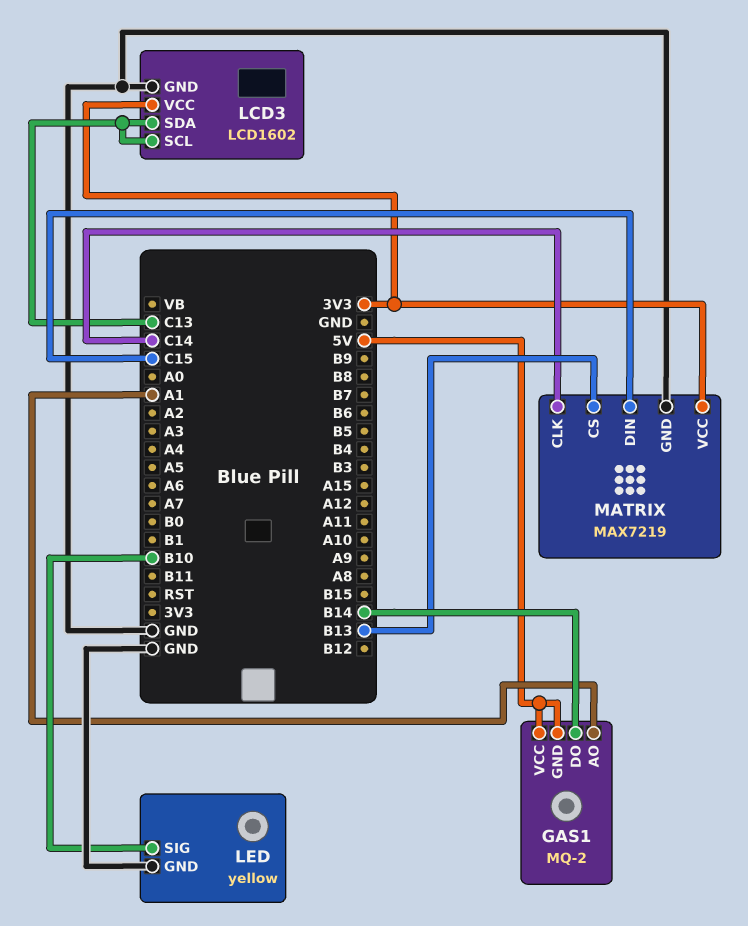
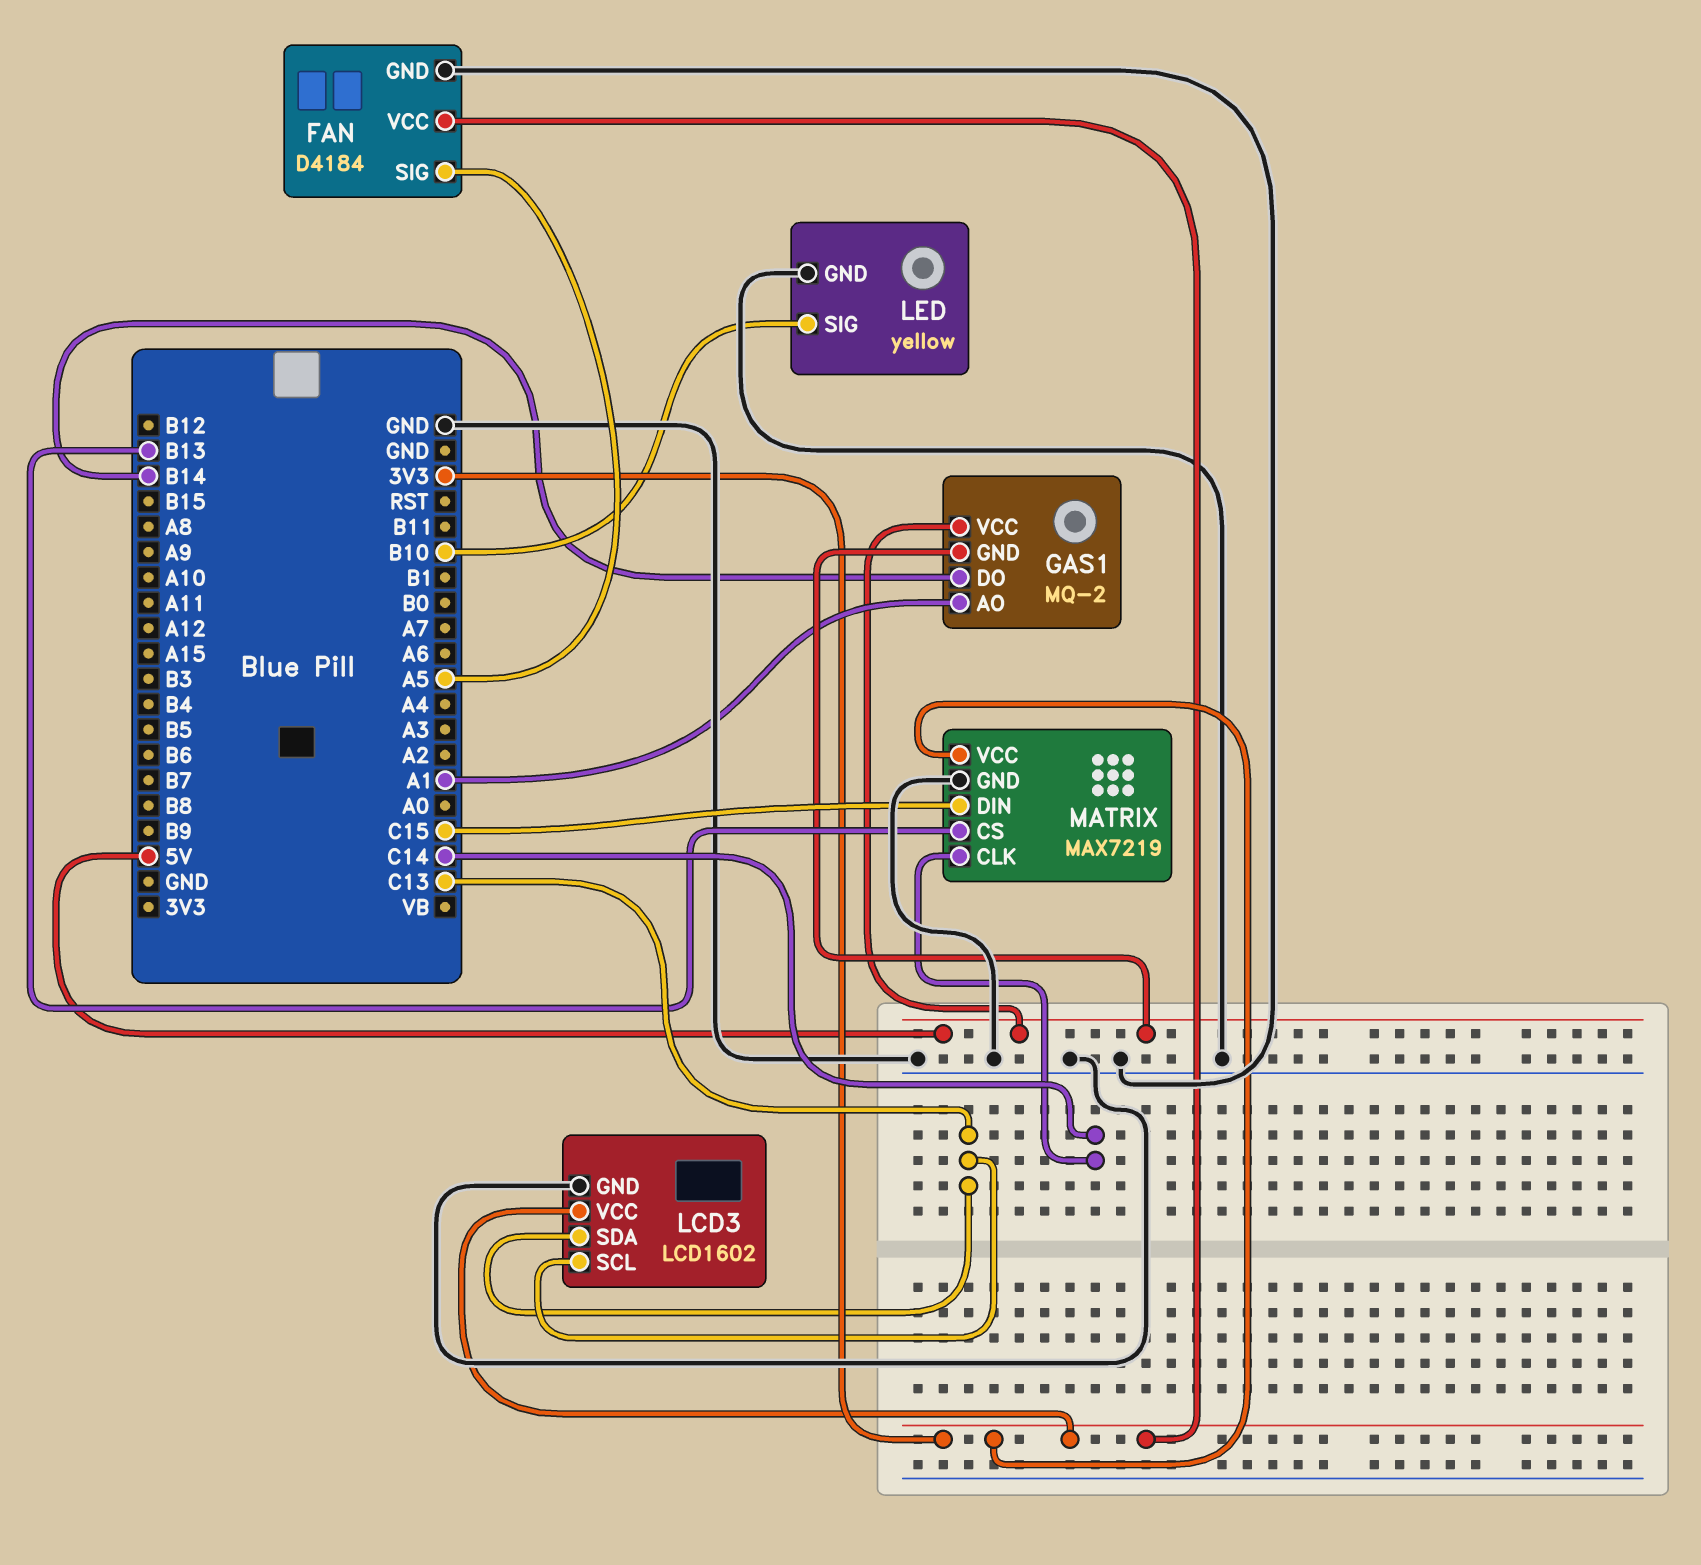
FAN: none -> D4184
FAN pin GND: none -> GND
FAN pin SIG: none -> A5
FAN pin VCC: none -> 3V3

